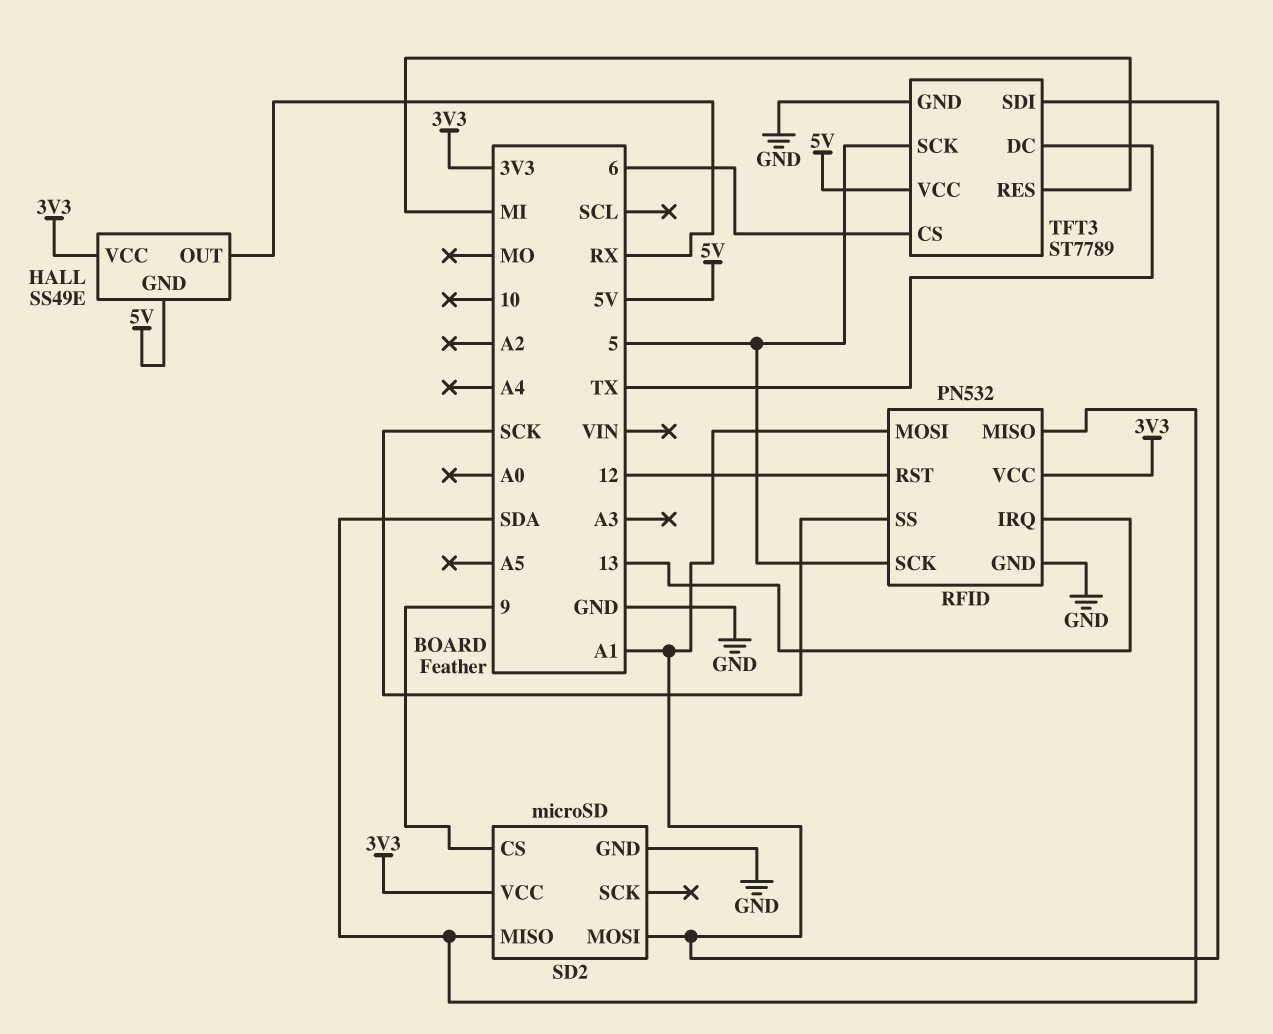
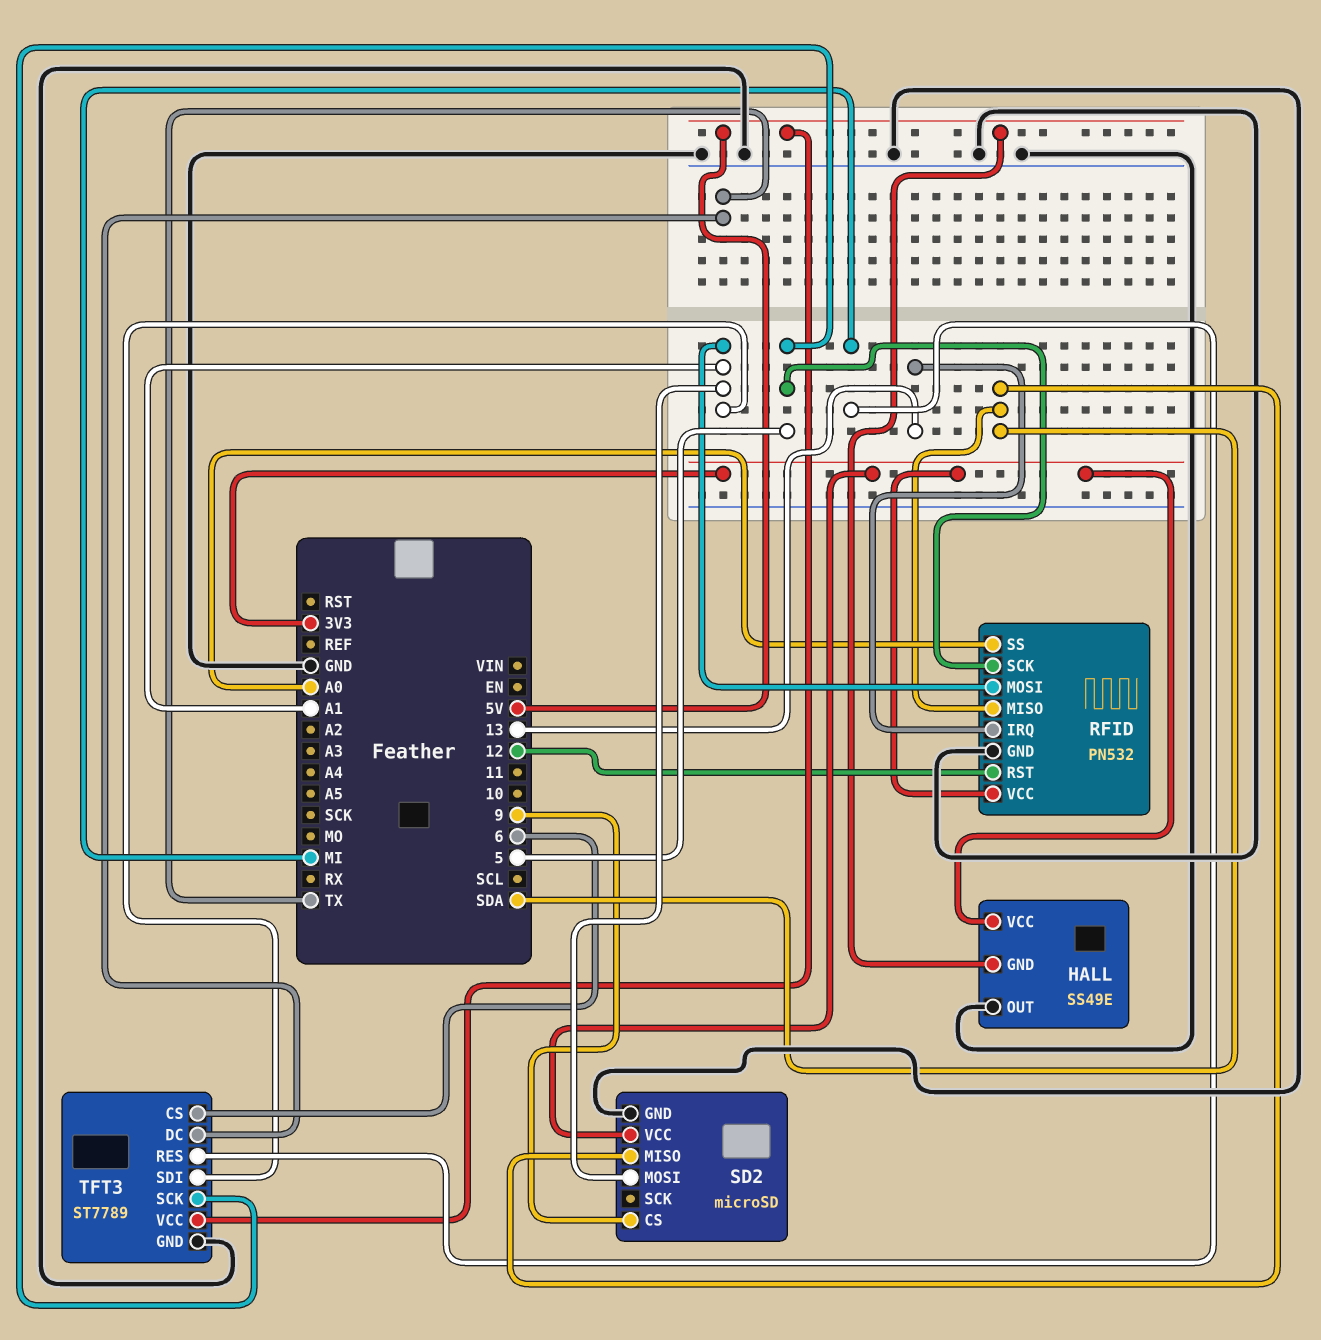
HALL pin OUT: RX -> GND
RFID pin SS: SCK -> A0

